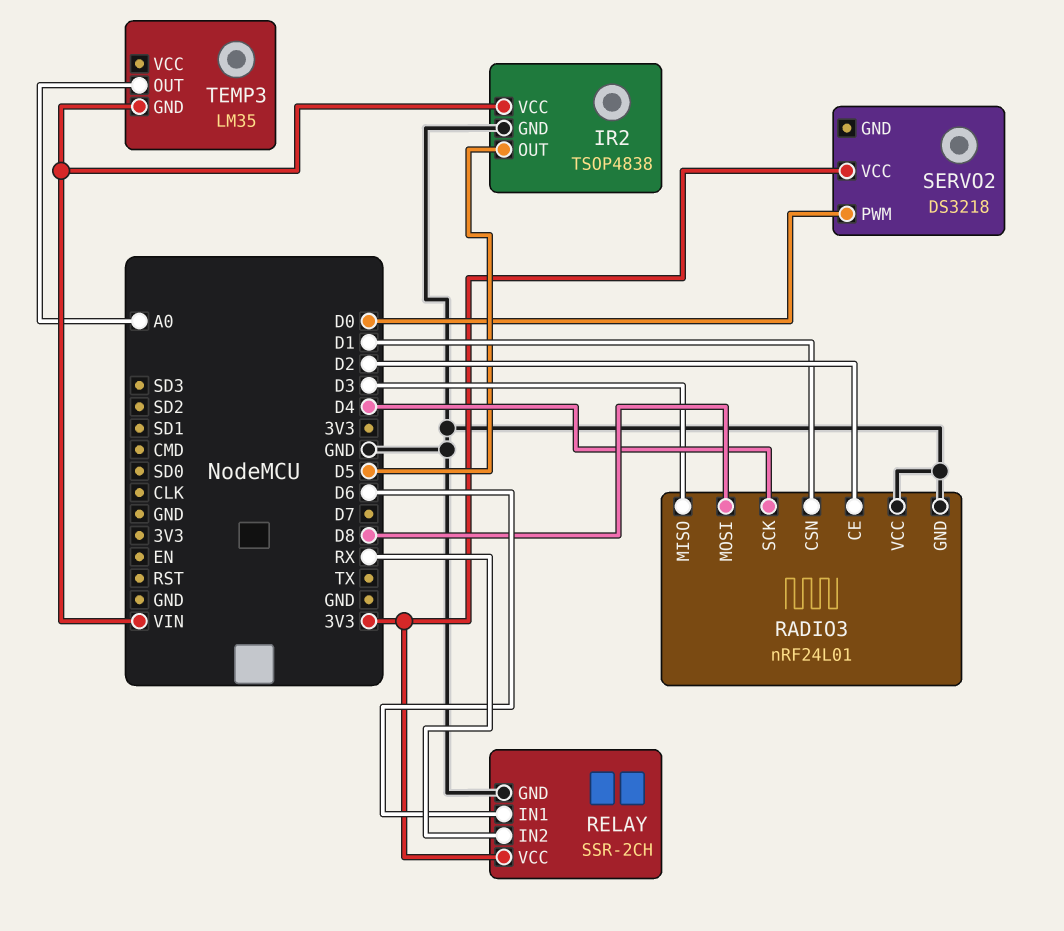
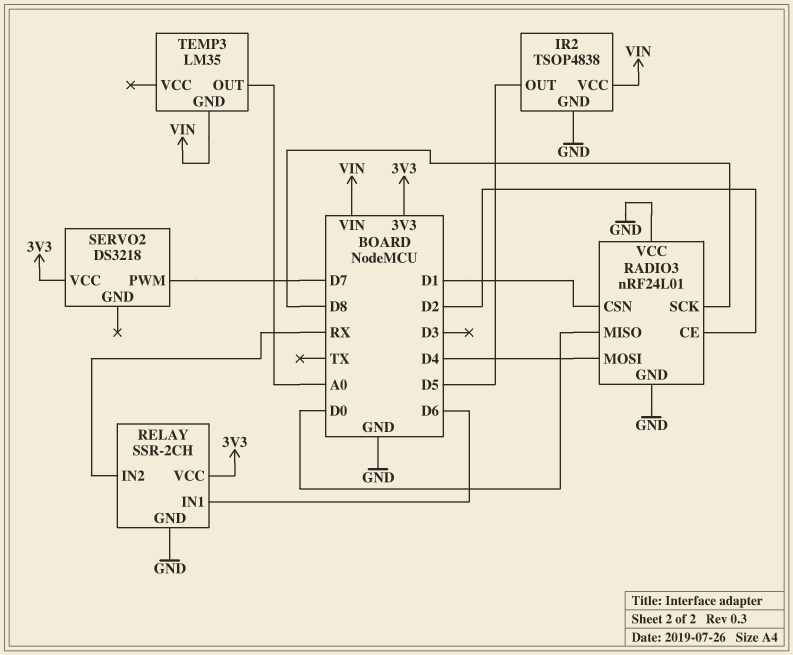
RADIO3 pin MISO: D3 -> D0
RADIO3 pin MOSI: D8 -> D4
RADIO3 pin SCK: D4 -> D8
SERVO2 pin PWM: D0 -> D7

